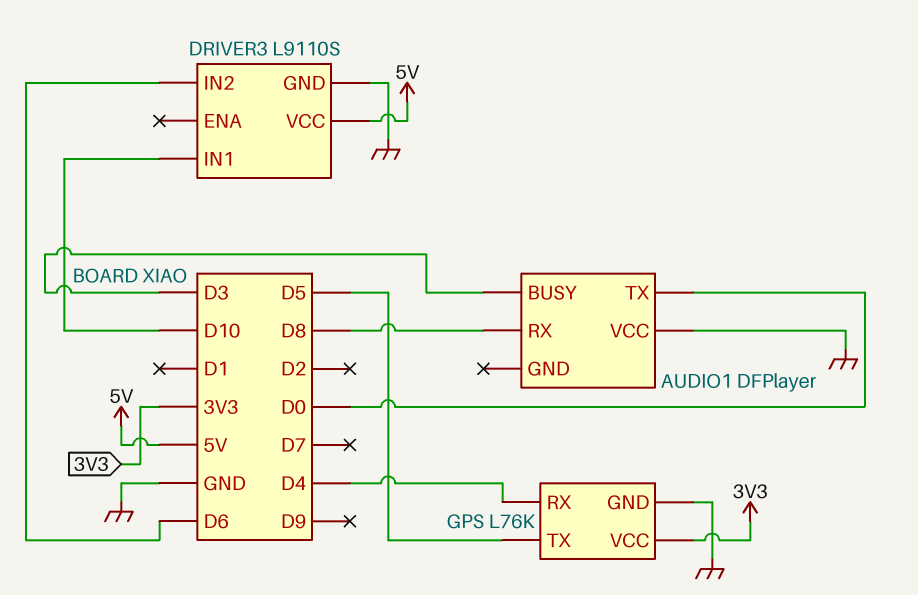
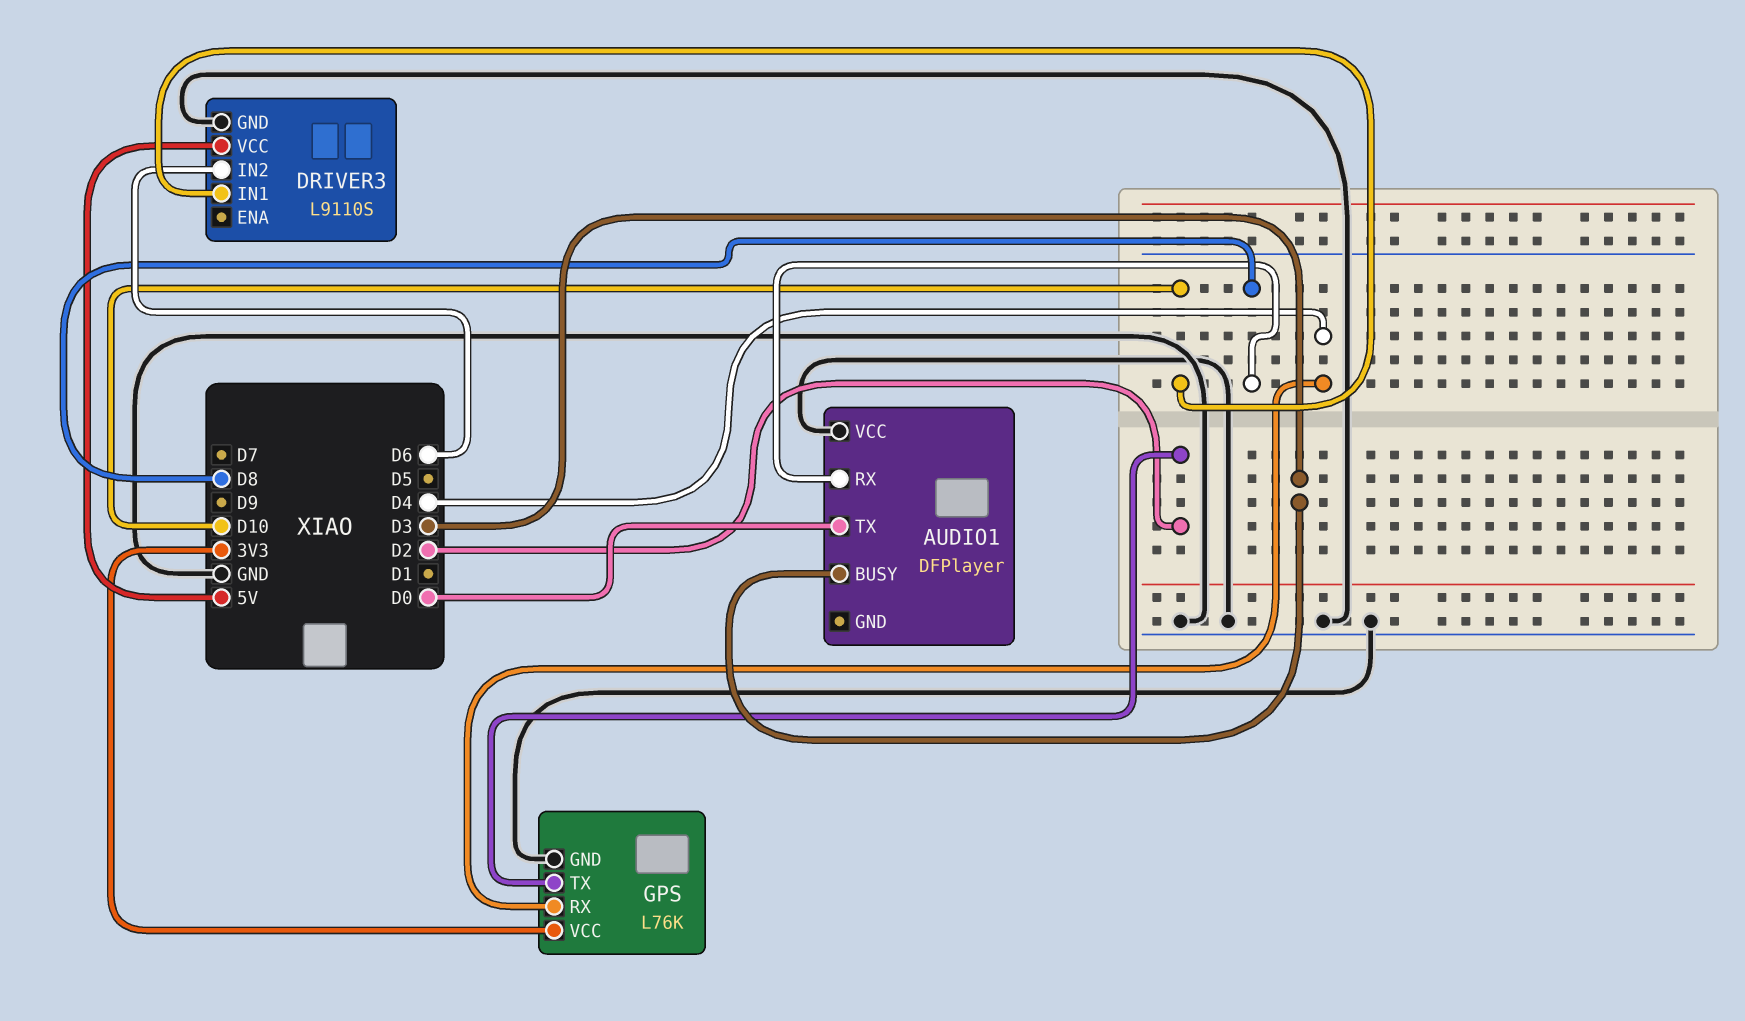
GPS pin TX: D5 -> D2

